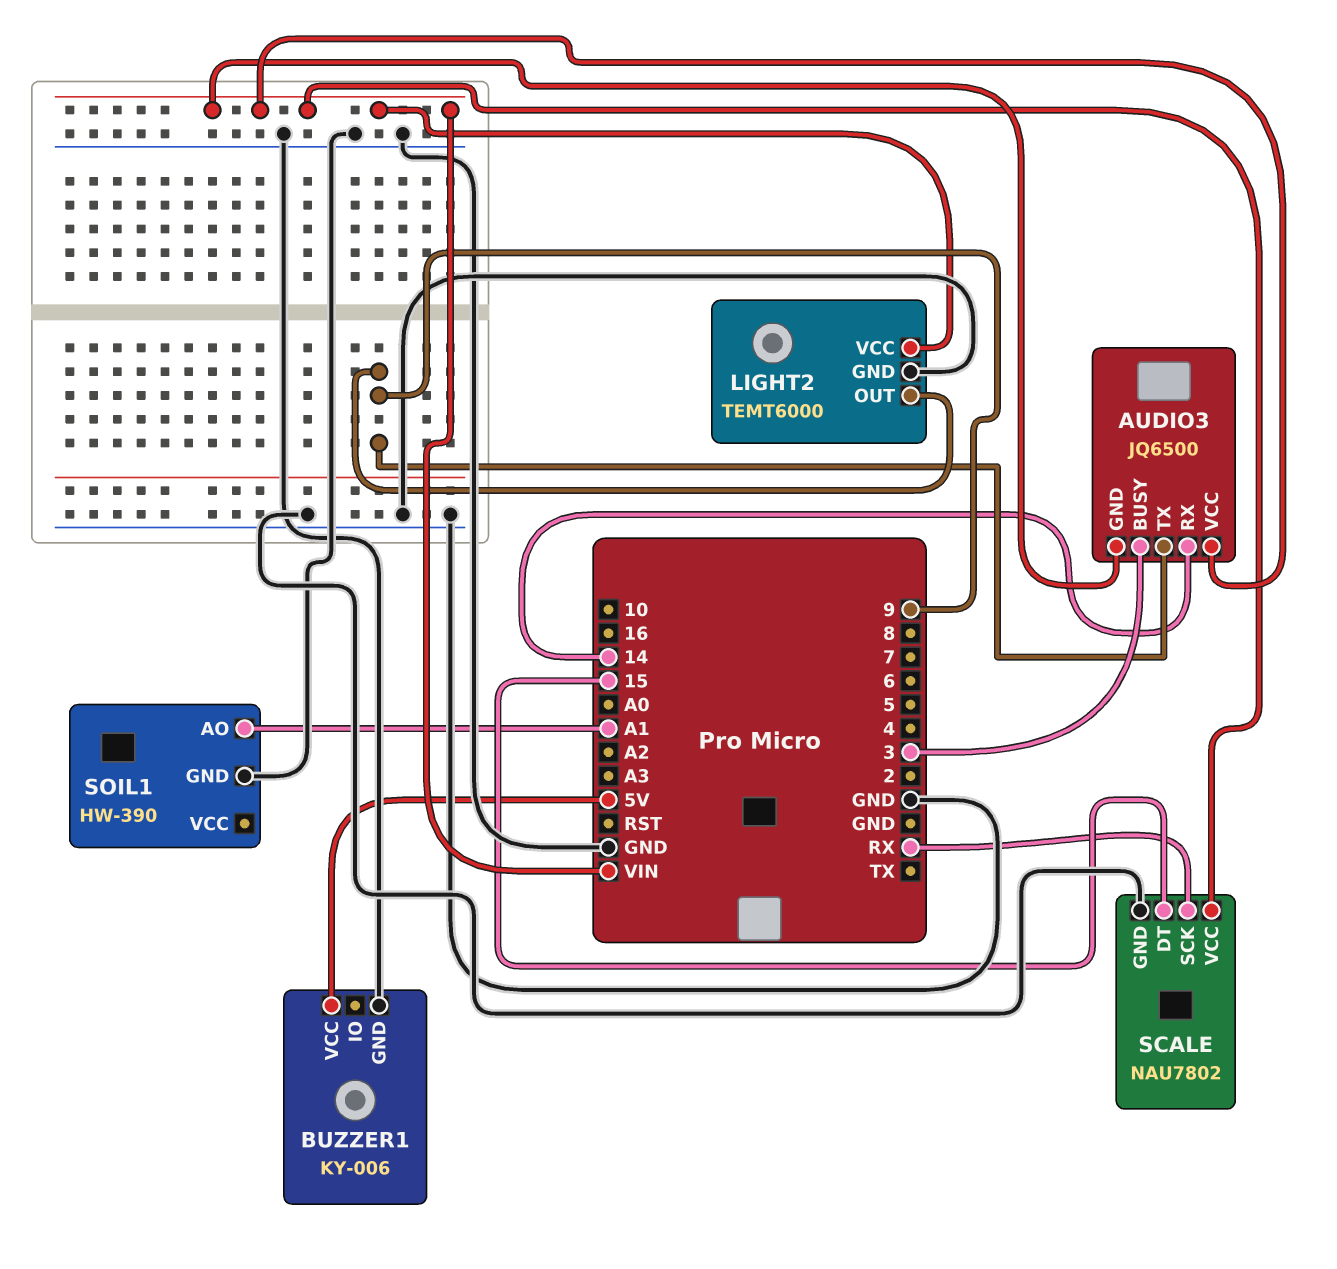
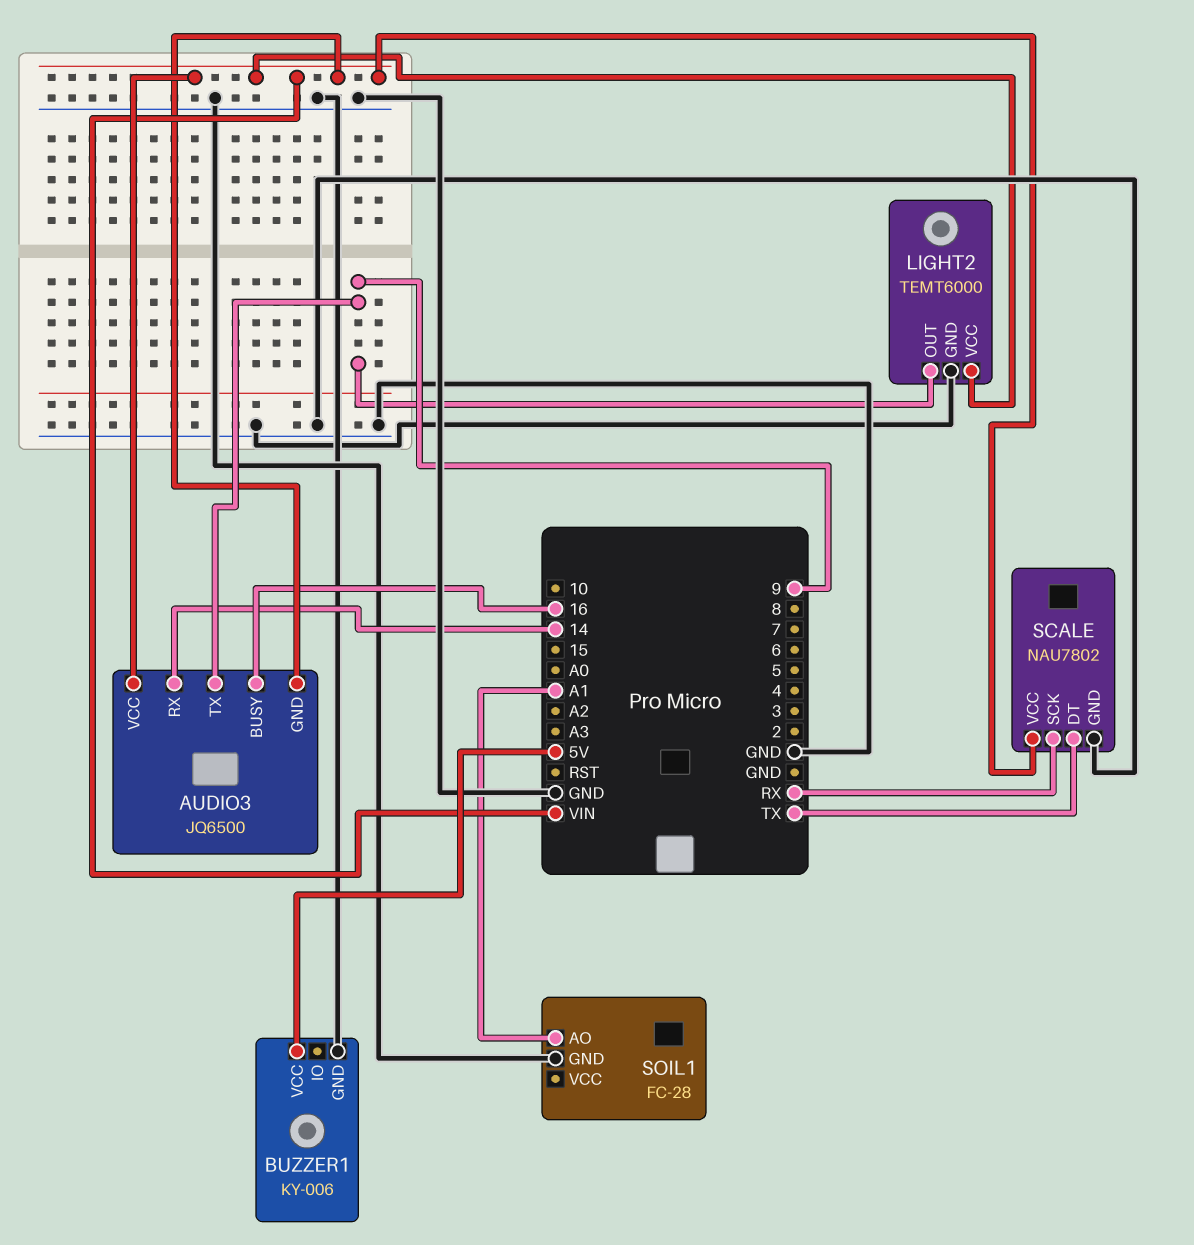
AUDIO3 pin BUSY: 3 -> 16
SCALE pin DT: 15 -> TX
SOIL1: HW-390 -> FC-28

